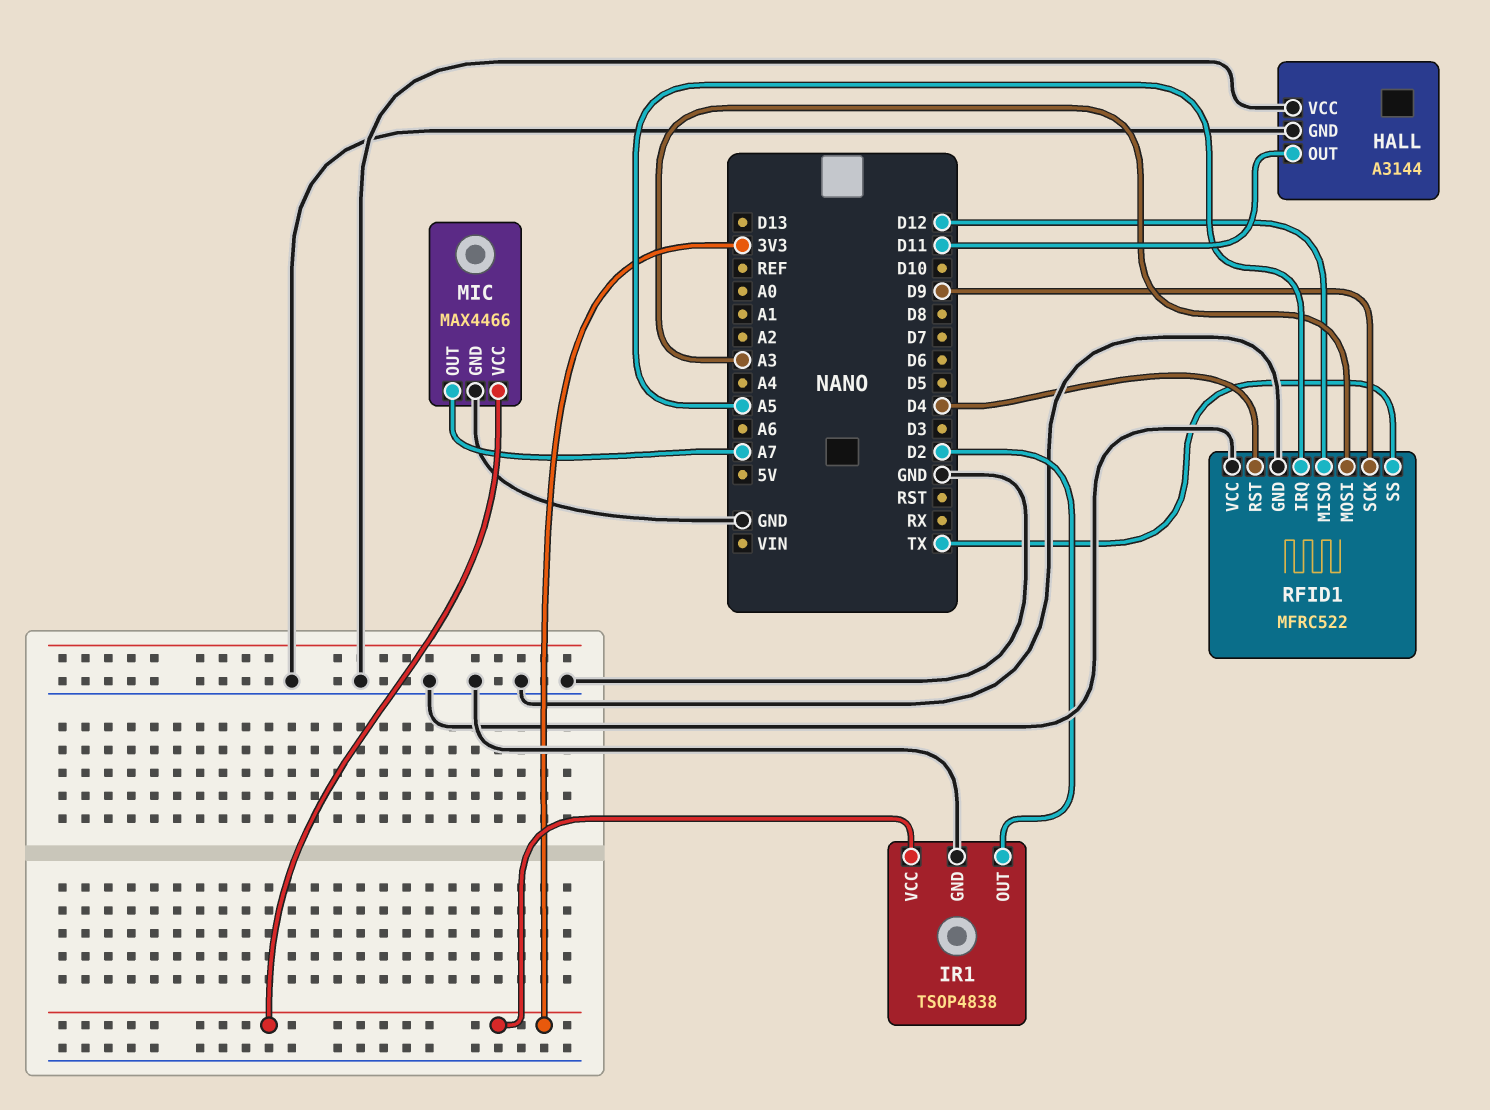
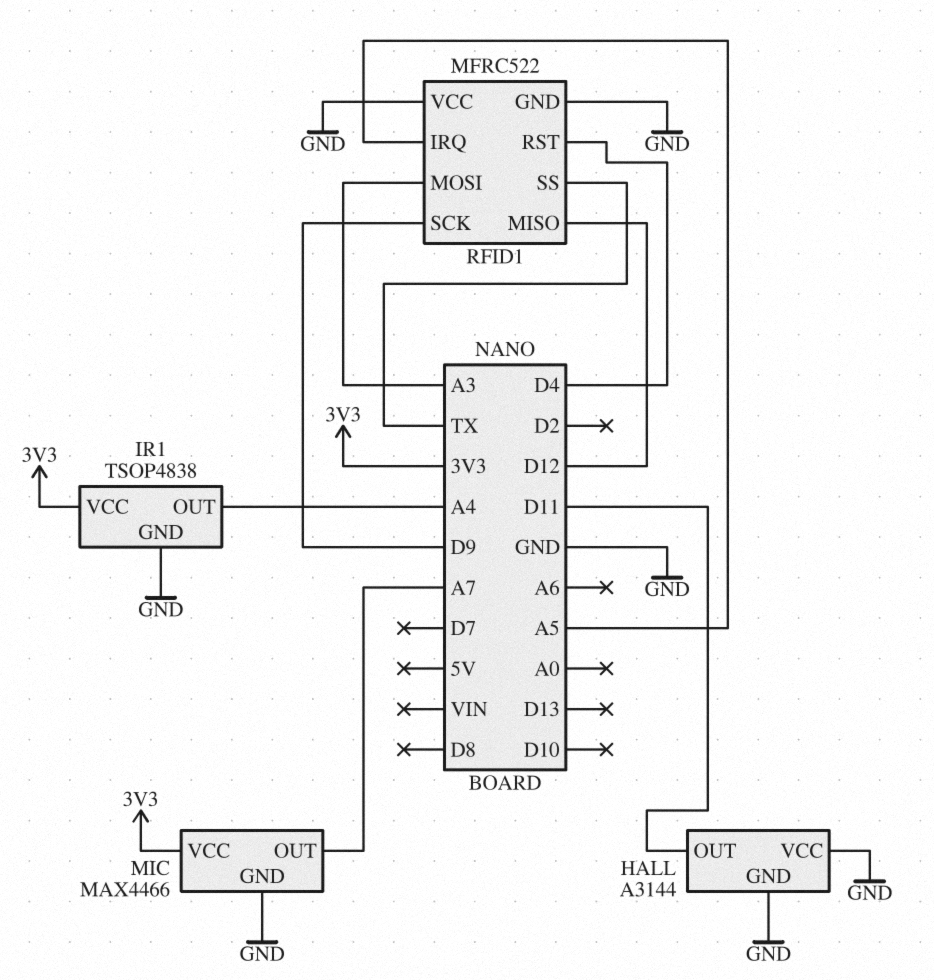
IR1 pin OUT: D2 -> A4

